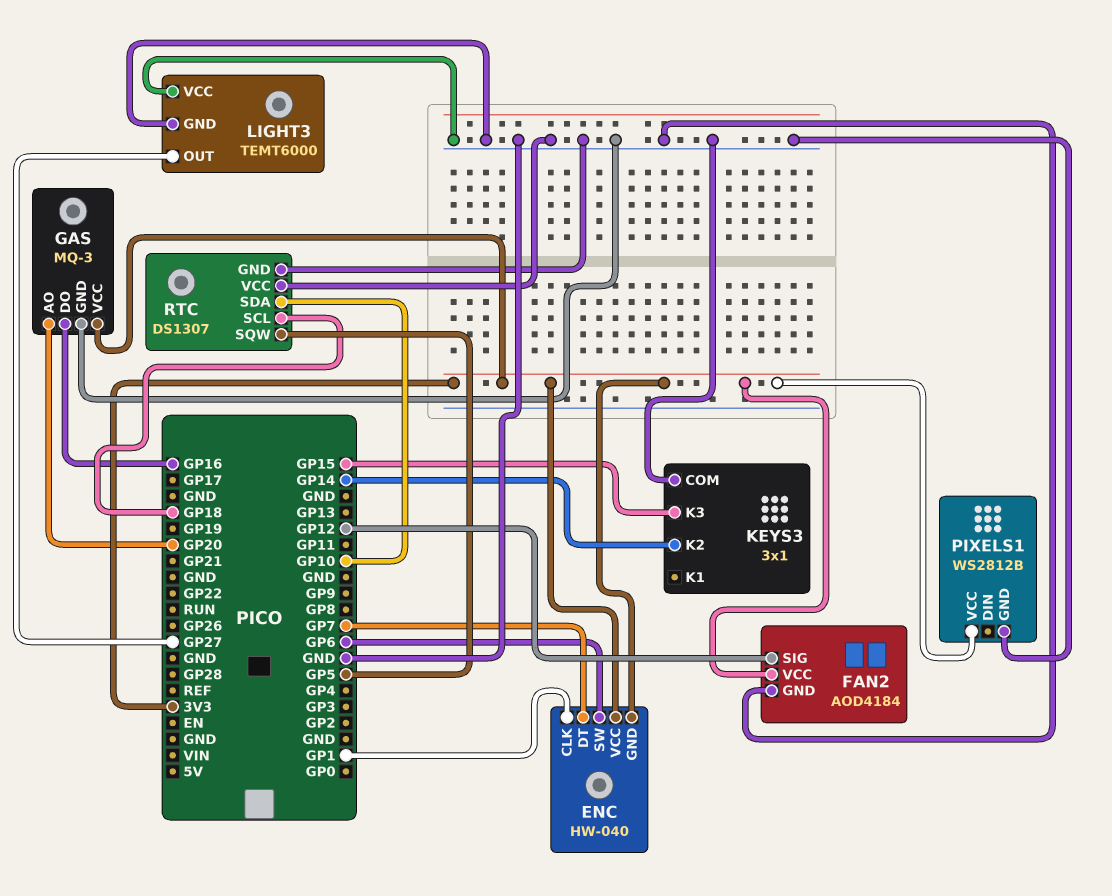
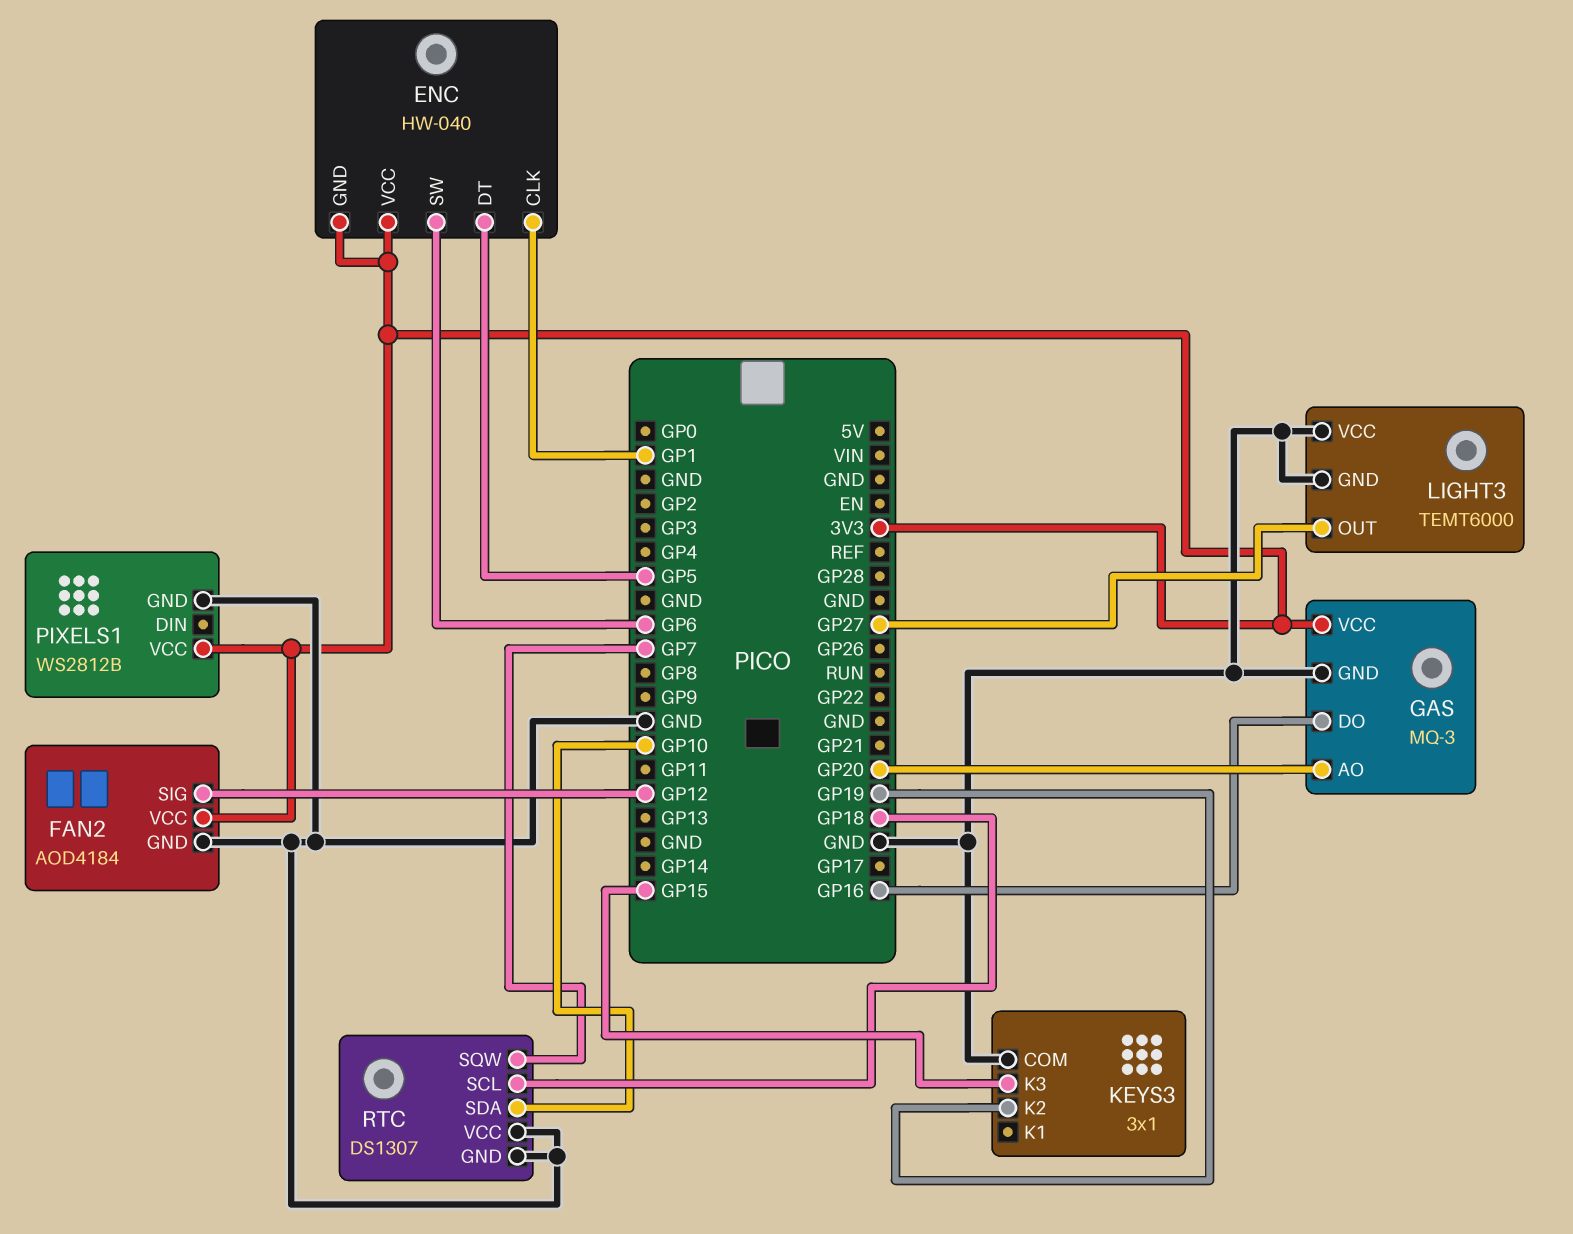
ENC pin DT: GP7 -> GP5
KEYS3 pin K2: GP14 -> GP19
RTC pin SQW: GP5 -> GP7

